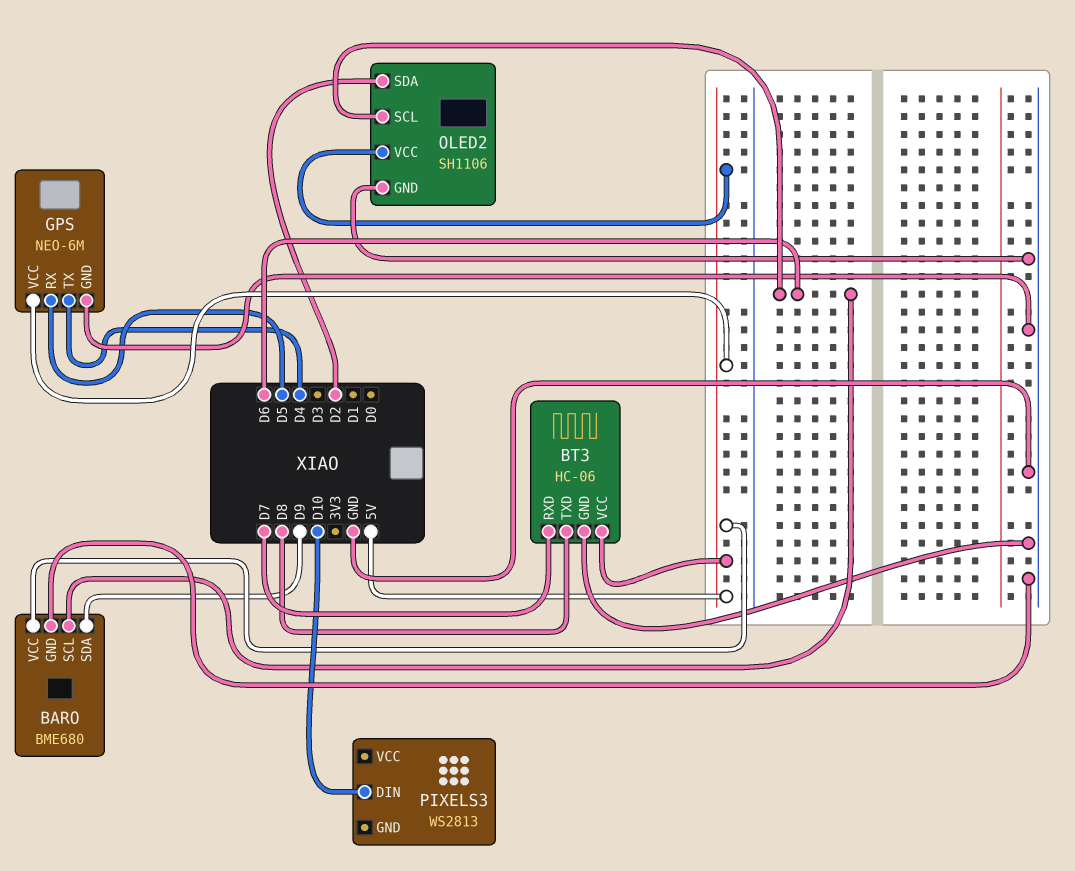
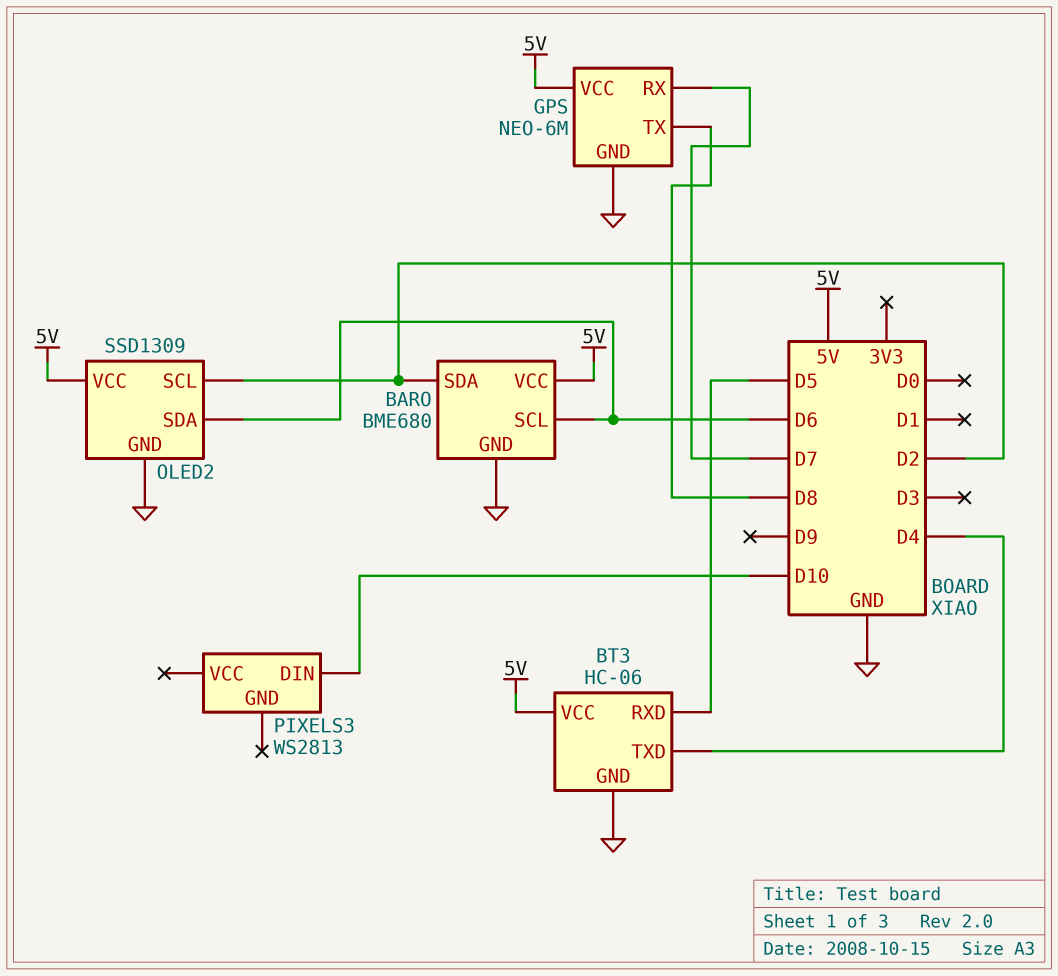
BARO pin SDA: D9 -> D2
BT3 pin RXD: D7 -> D5
BT3 pin TXD: D8 -> D4
GPS pin RX: D5 -> D7
GPS pin TX: D4 -> D8
OLED2: SH1106 -> SSD1309
OLED2 pin SCL: D6 -> D2
OLED2 pin SDA: D2 -> D6

